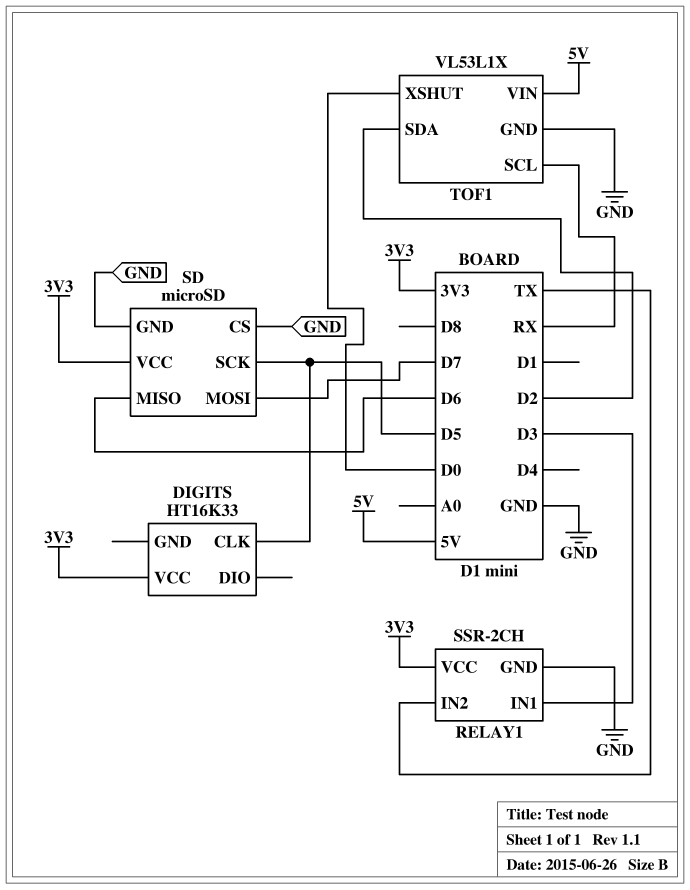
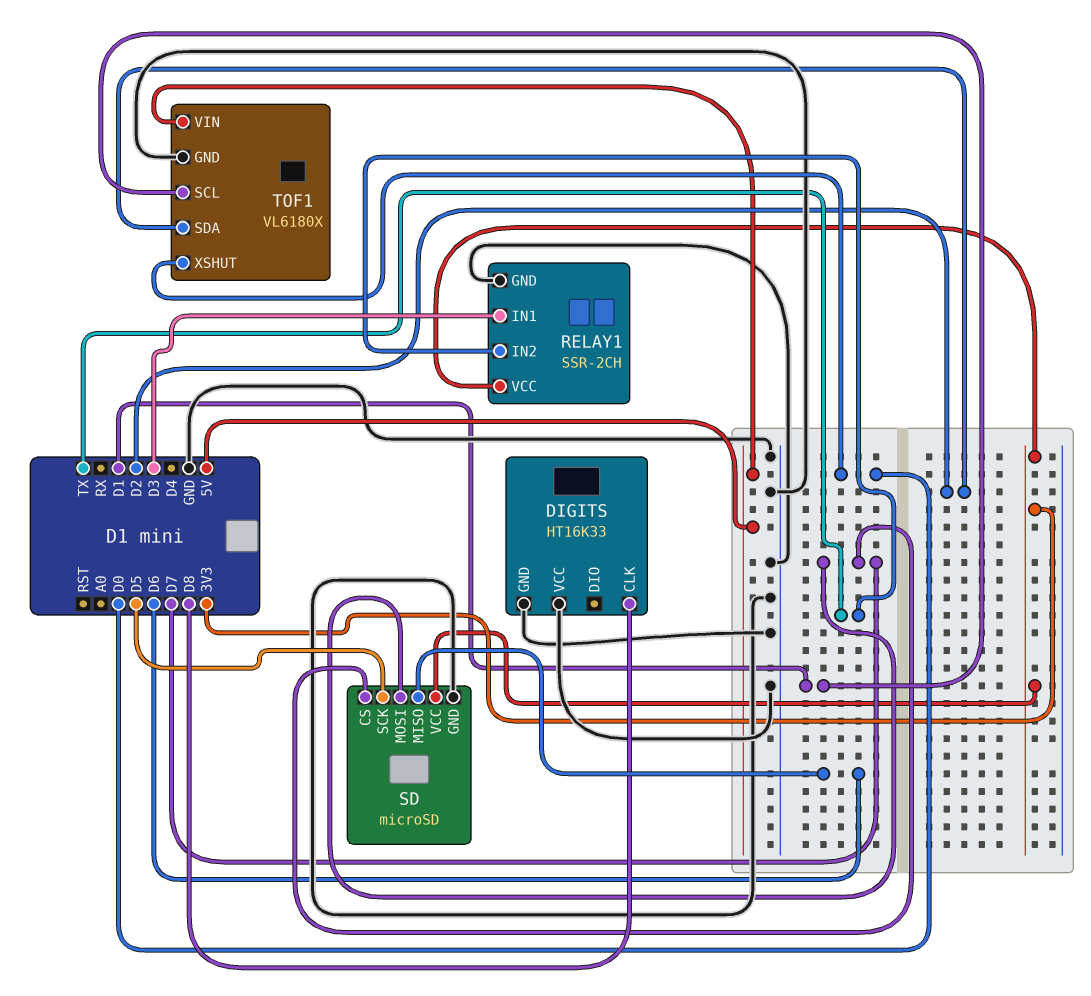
DIGITS pin CLK: D5 -> D8
DIGITS pin GND: none -> GND
DIGITS pin VCC: 3V3 -> GND
SD pin CS: GND -> D7
TOF1: VL53L1X -> VL6180X
TOF1 pin SCL: RX -> D1

